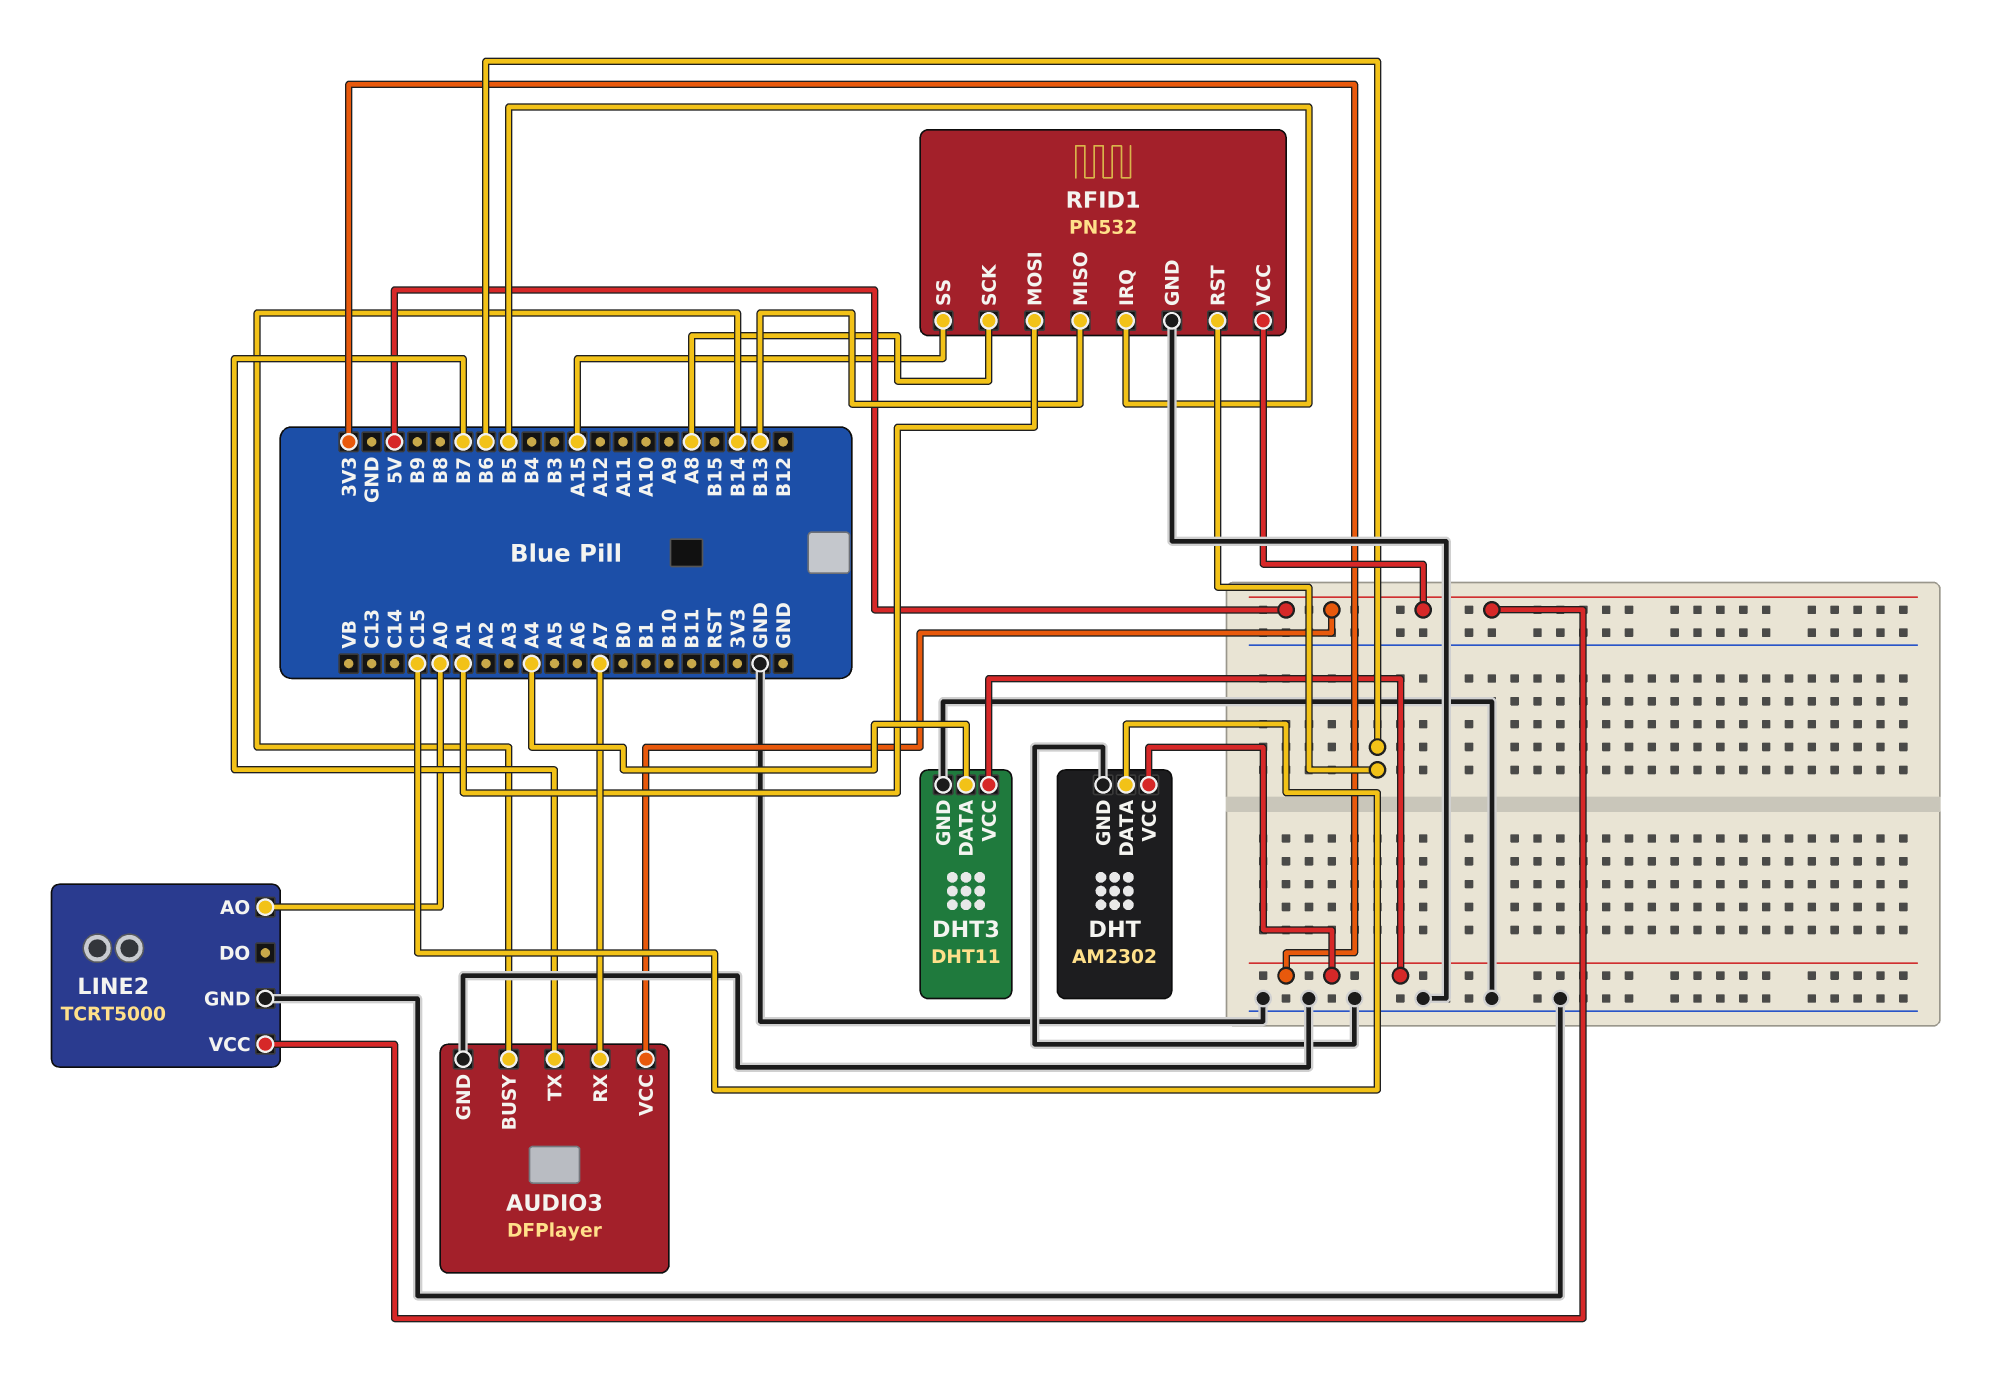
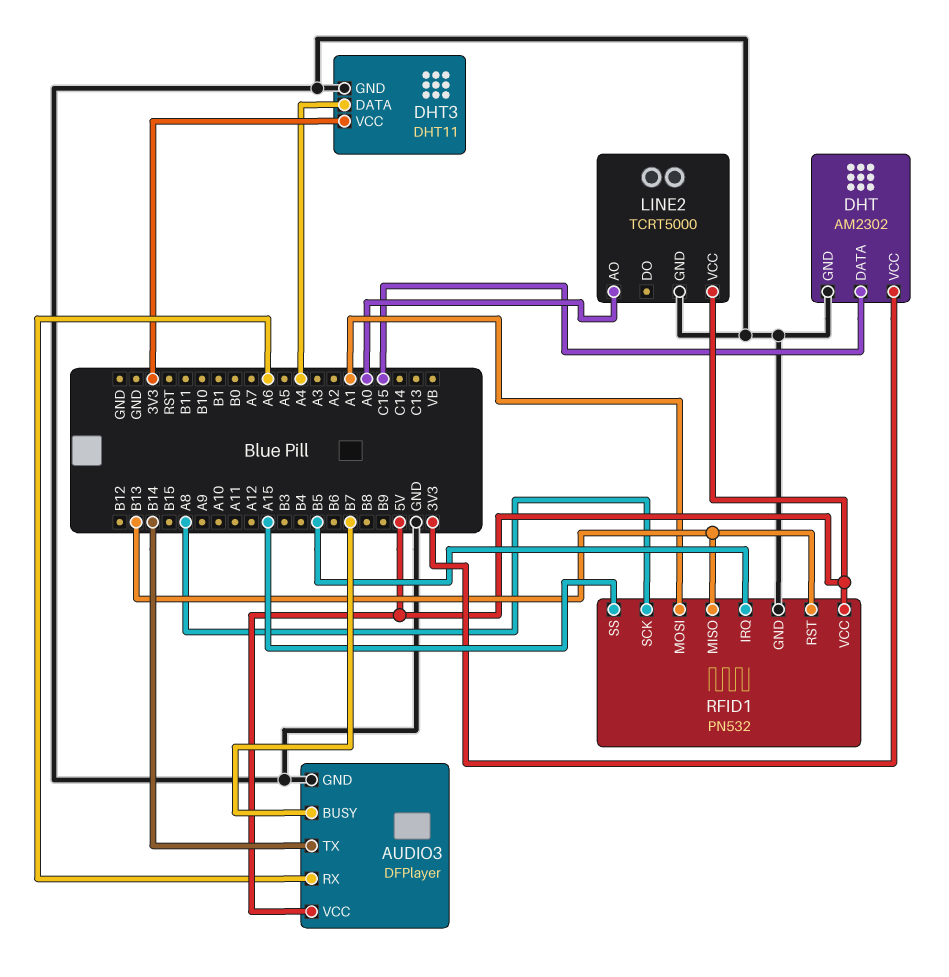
AUDIO3 pin BUSY: B14 -> B7
AUDIO3 pin RX: A7 -> A6
AUDIO3 pin TX: B7 -> B14
RFID1 pin RST: B6 -> B13

